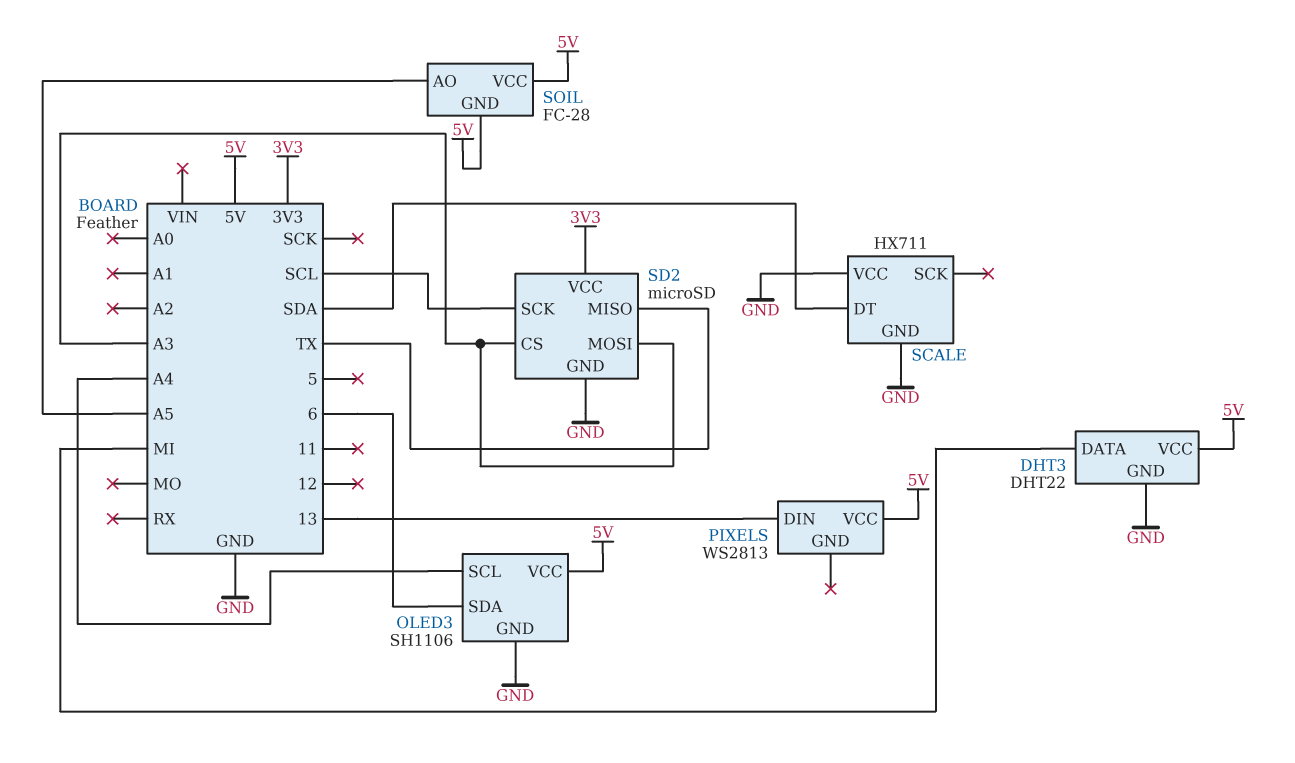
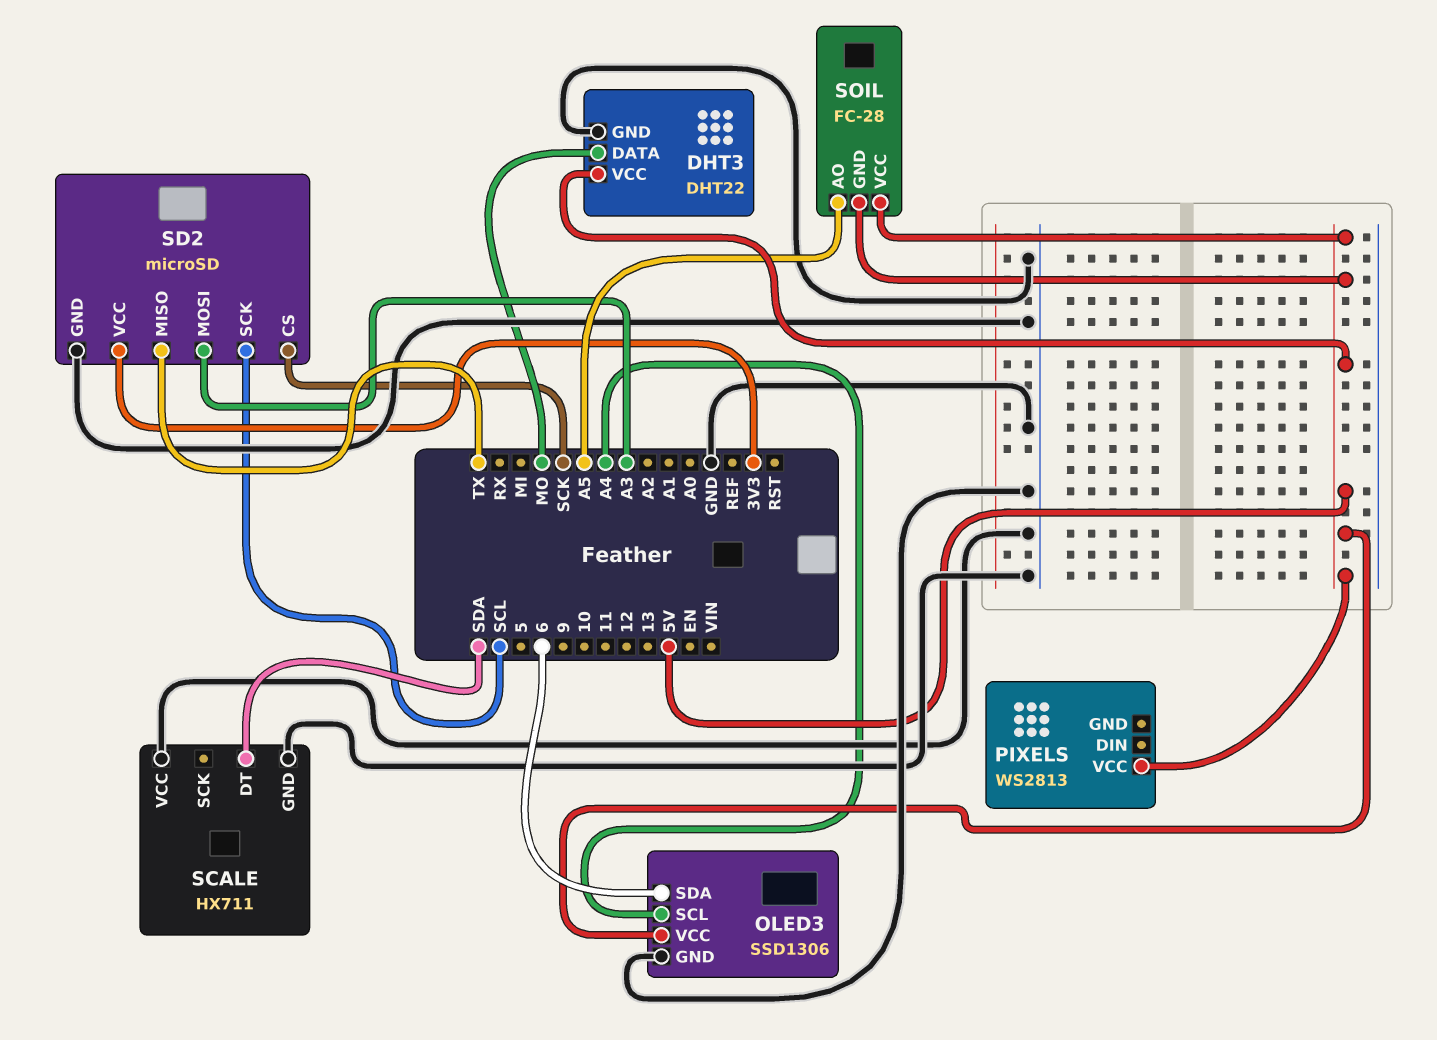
DHT3 pin DATA: MI -> MO
OLED3: SH1106 -> SSD1306
PIXELS pin DIN: 13 -> none
SD2 pin CS: A3 -> SCK

